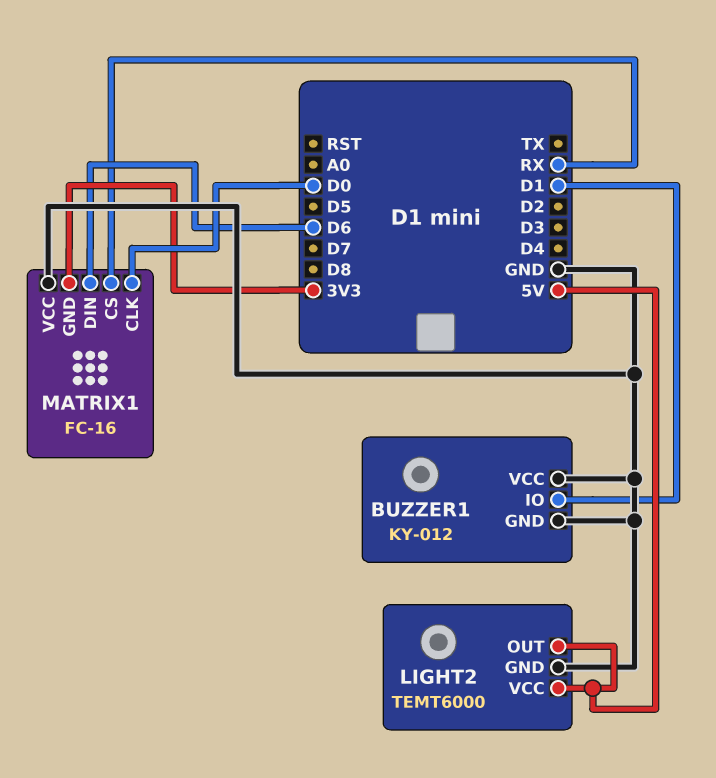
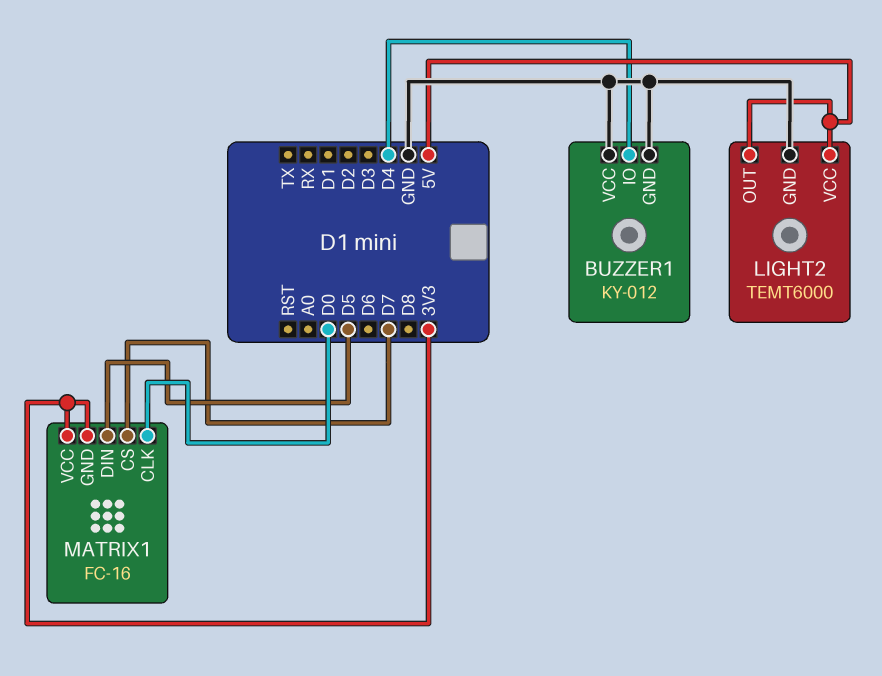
BUZZER1 pin IO: D1 -> D4
MATRIX1 pin CS: RX -> D7
MATRIX1 pin DIN: D6 -> D5
MATRIX1 pin VCC: GND -> 3V3

